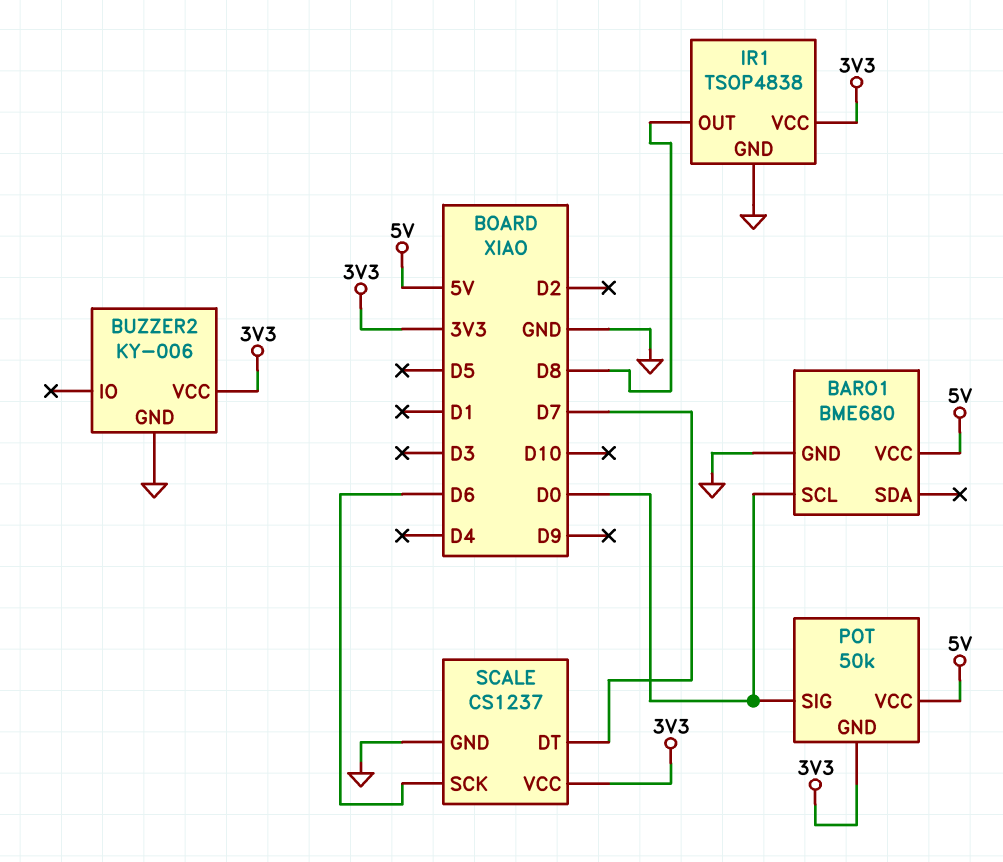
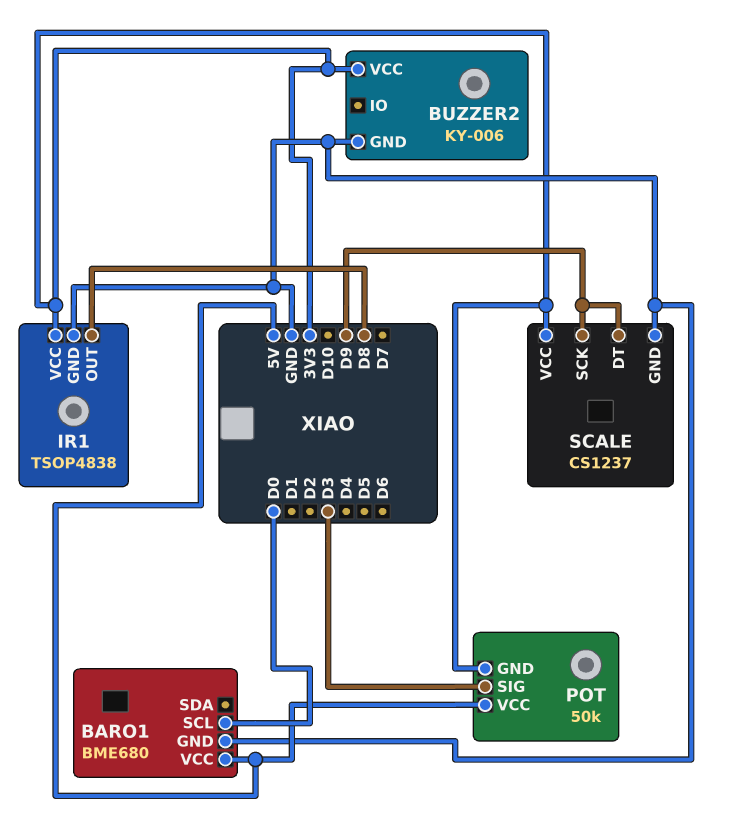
POT pin SIG: D0 -> D3
SCALE pin DT: D7 -> D9
SCALE pin SCK: D6 -> D9

